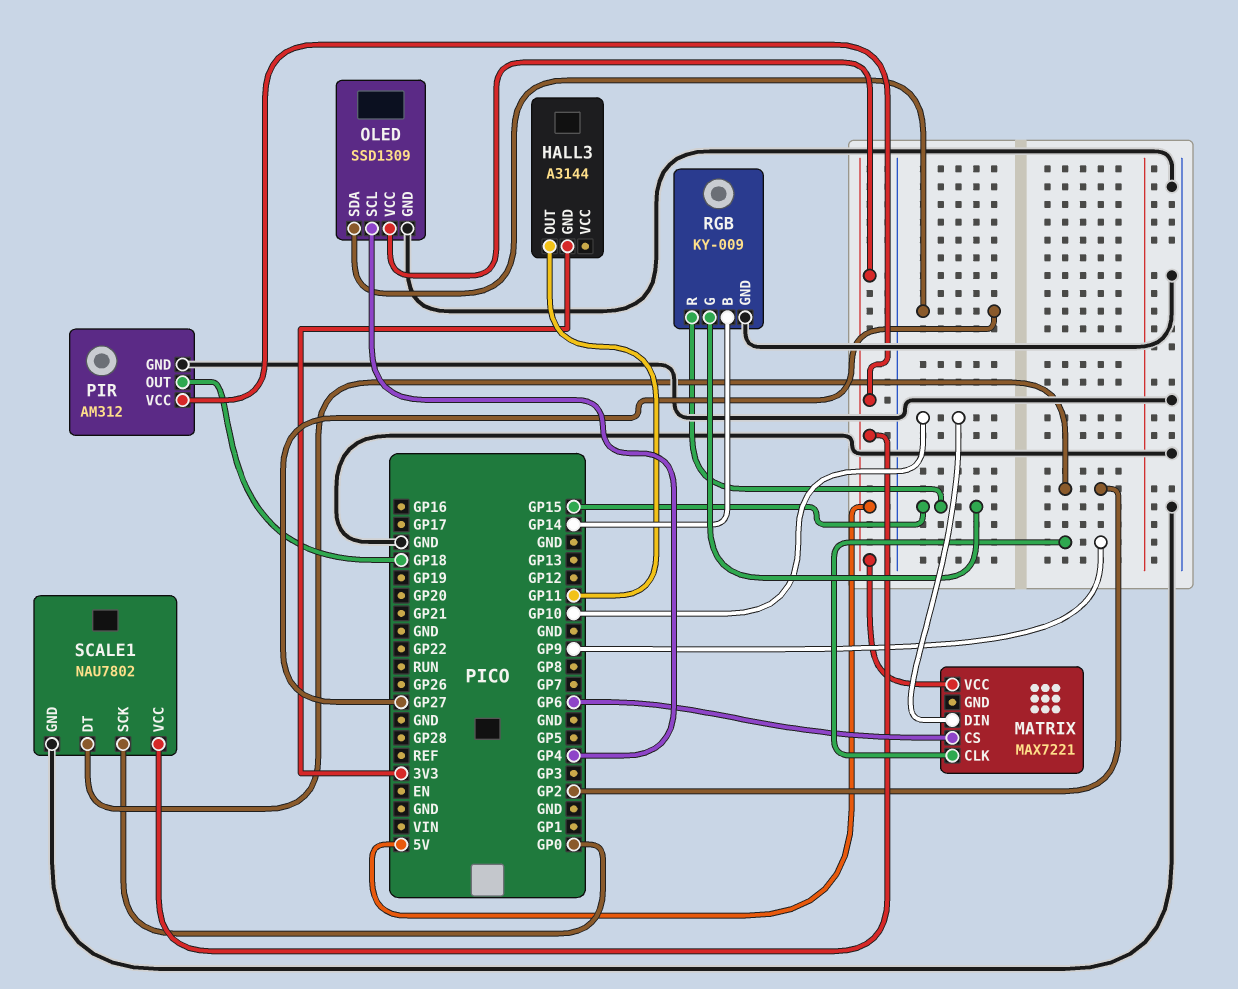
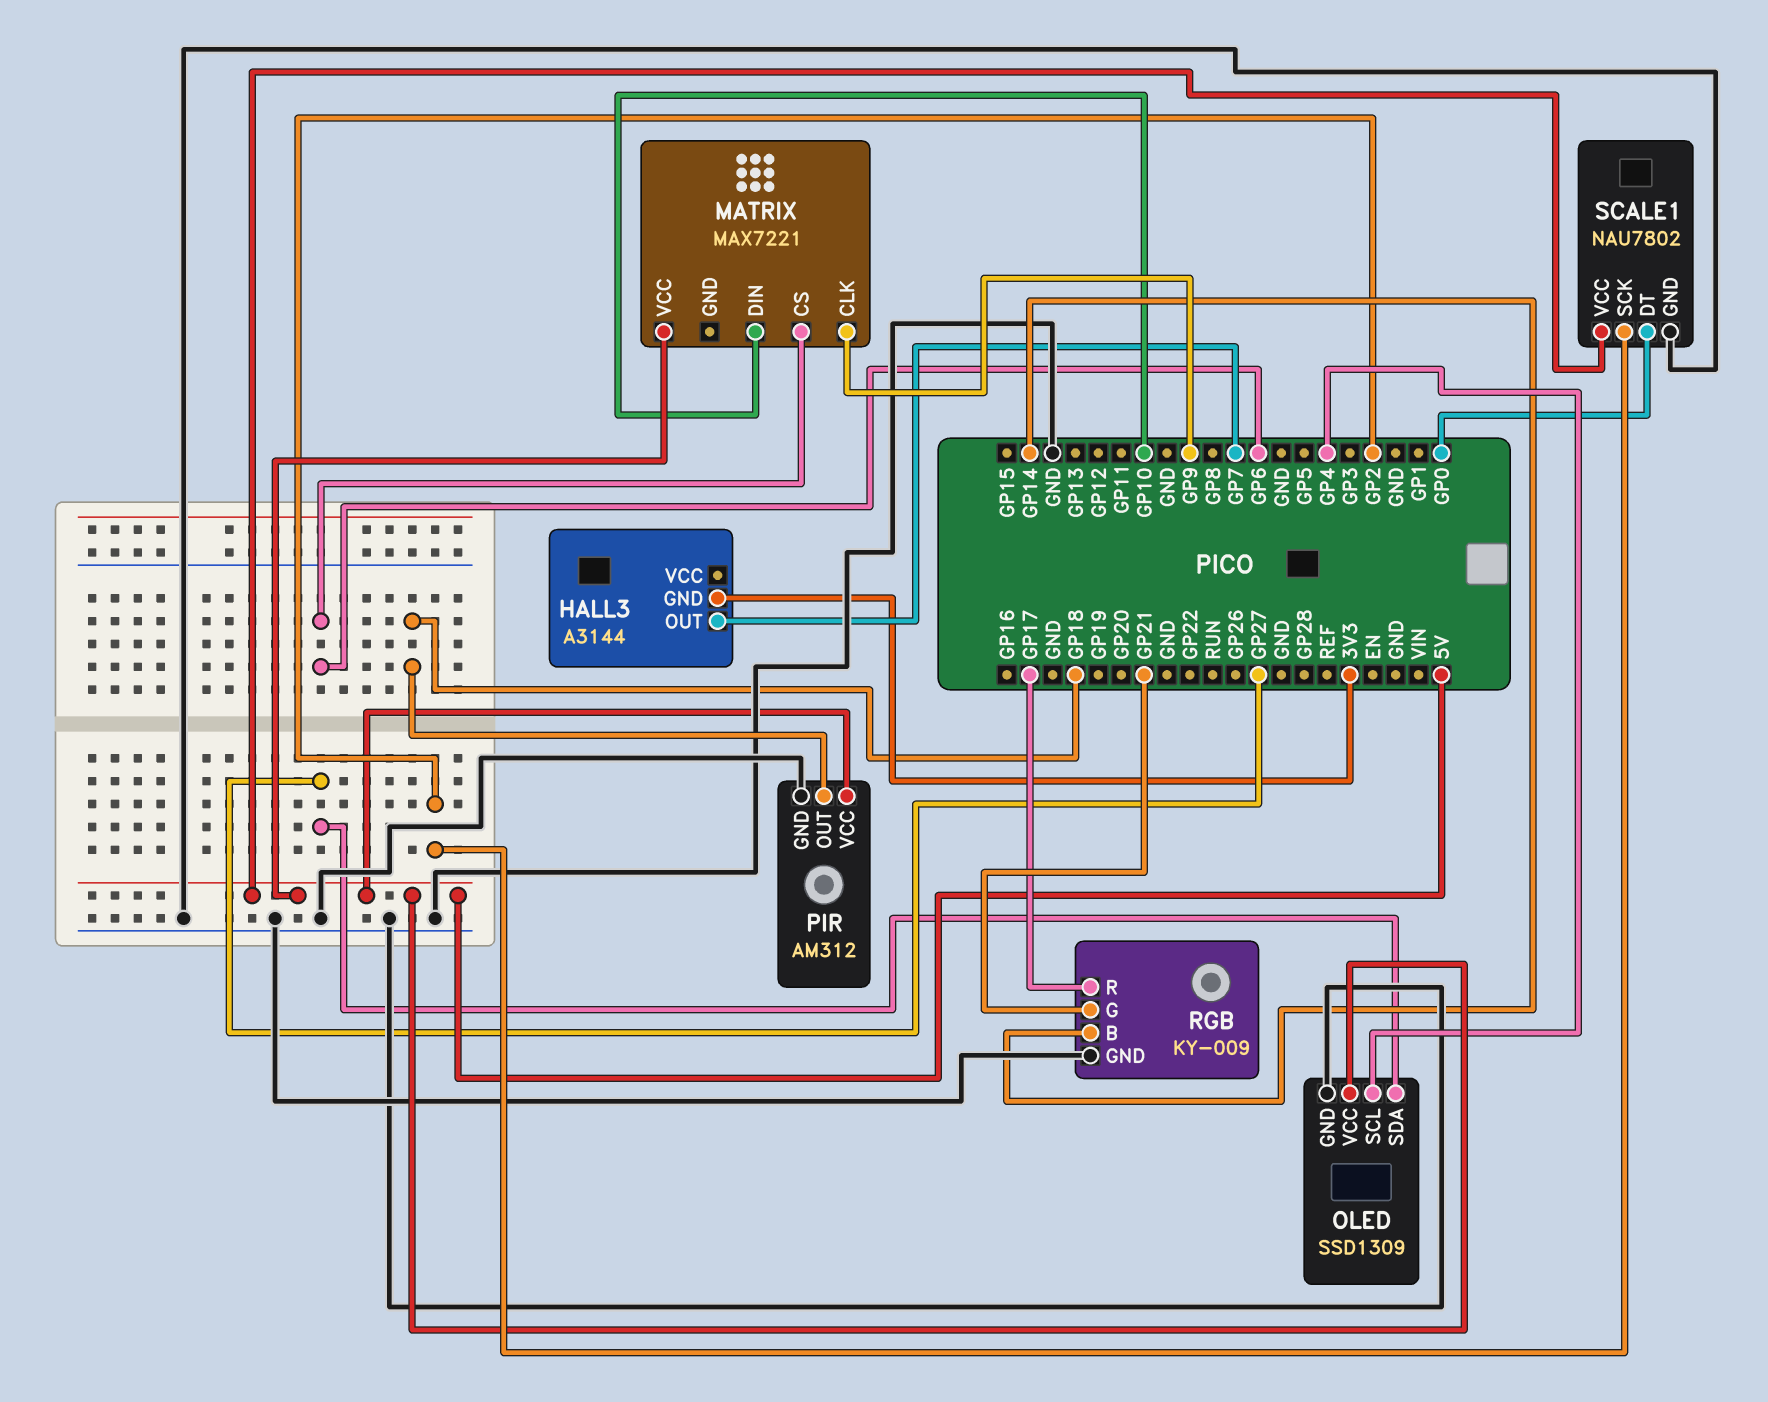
HALL3 pin OUT: GP11 -> GP7
RGB pin G: GP15 -> GP21
RGB pin R: GP15 -> GP17
SCALE1 pin DT: GP2 -> GP0
SCALE1 pin SCK: GP0 -> GP2

